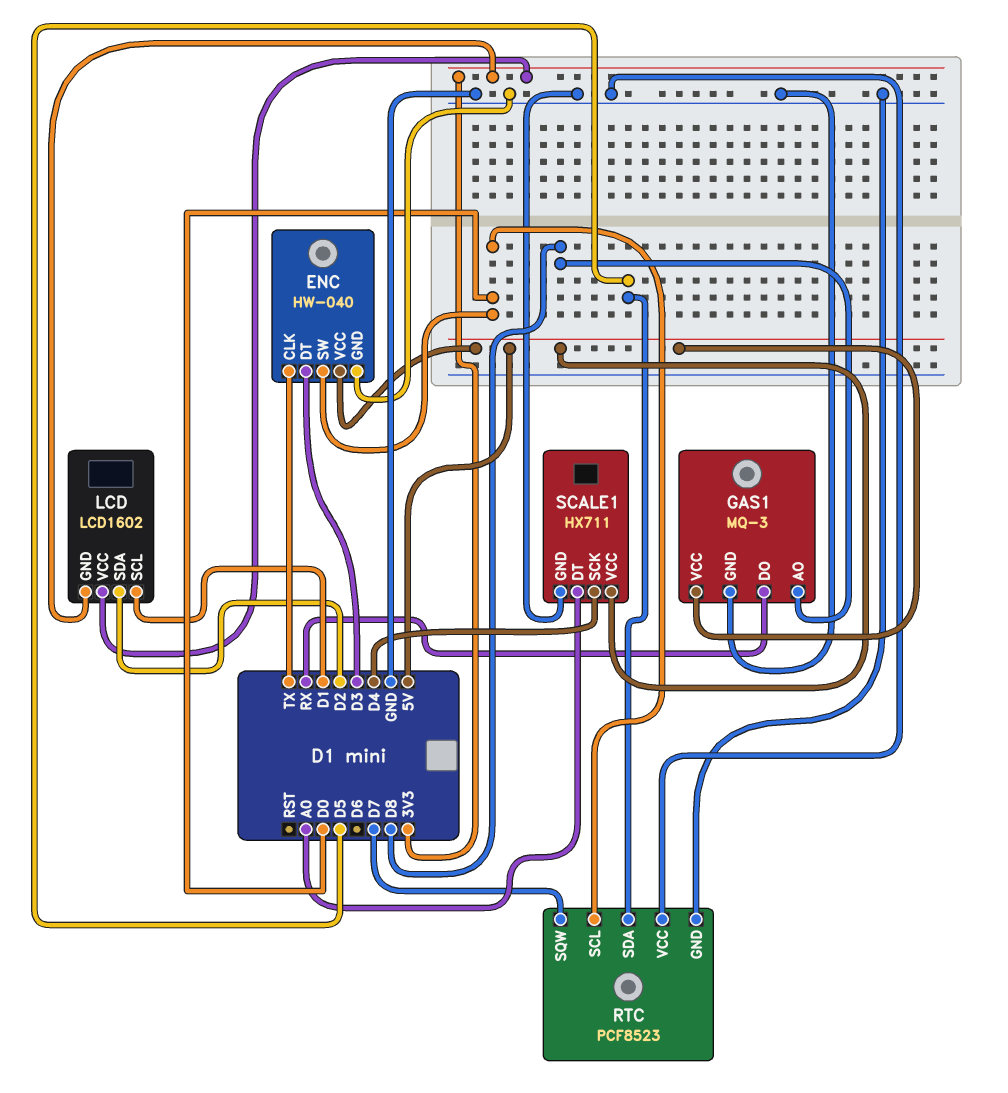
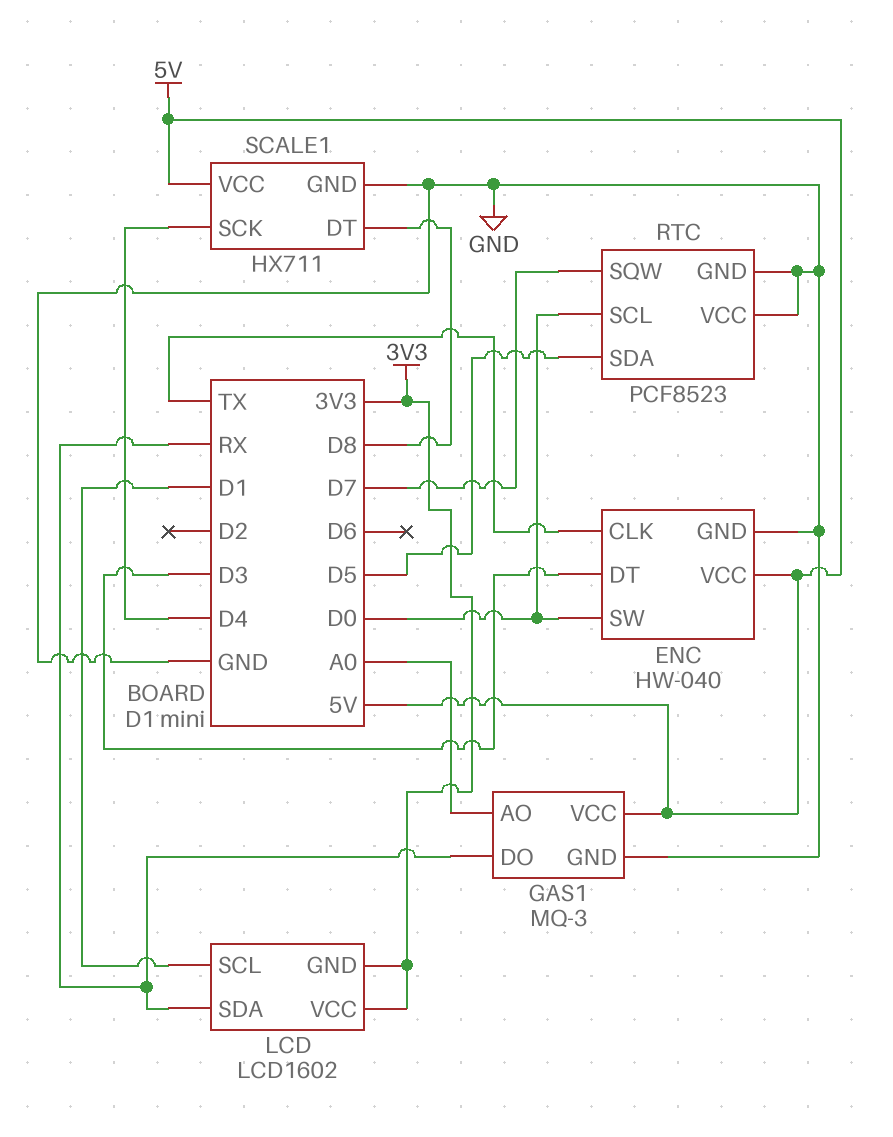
GAS1 pin AO: D8 -> A0
LCD pin SDA: D2 -> RX
SCALE1 pin DT: A0 -> D8

